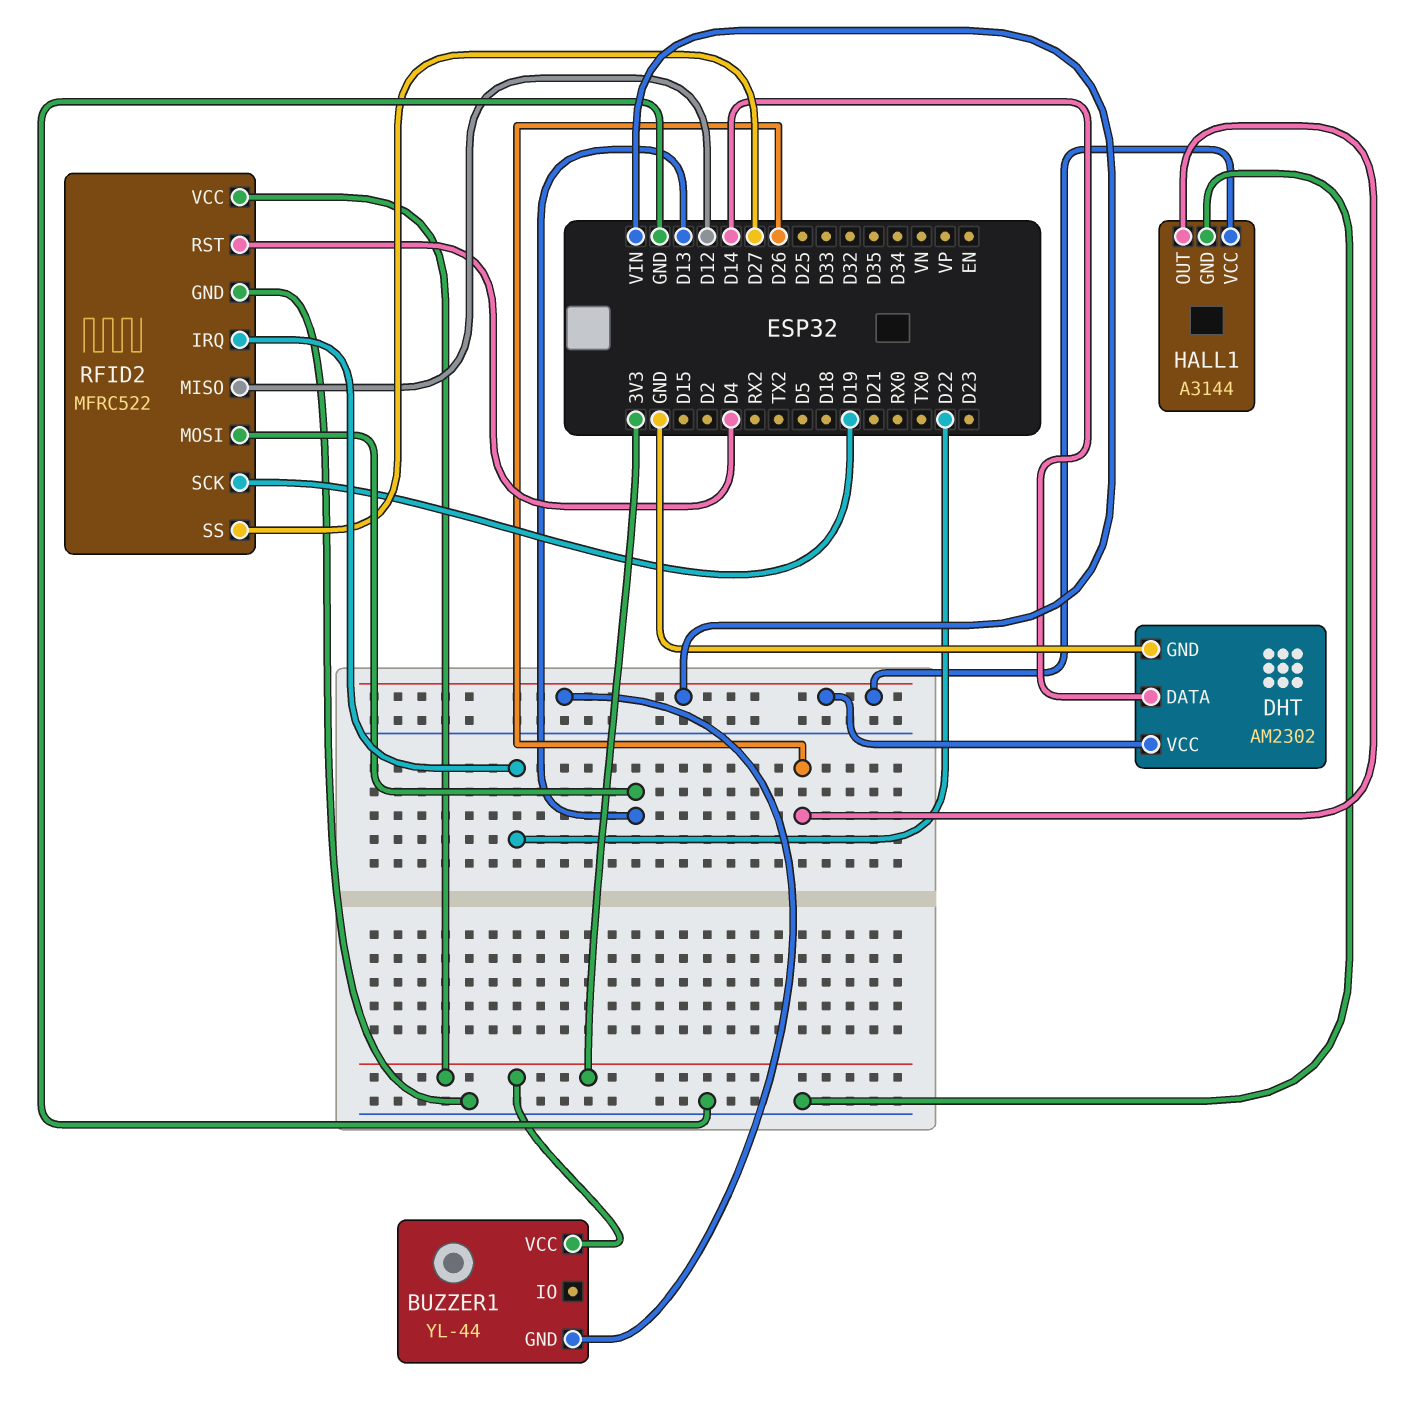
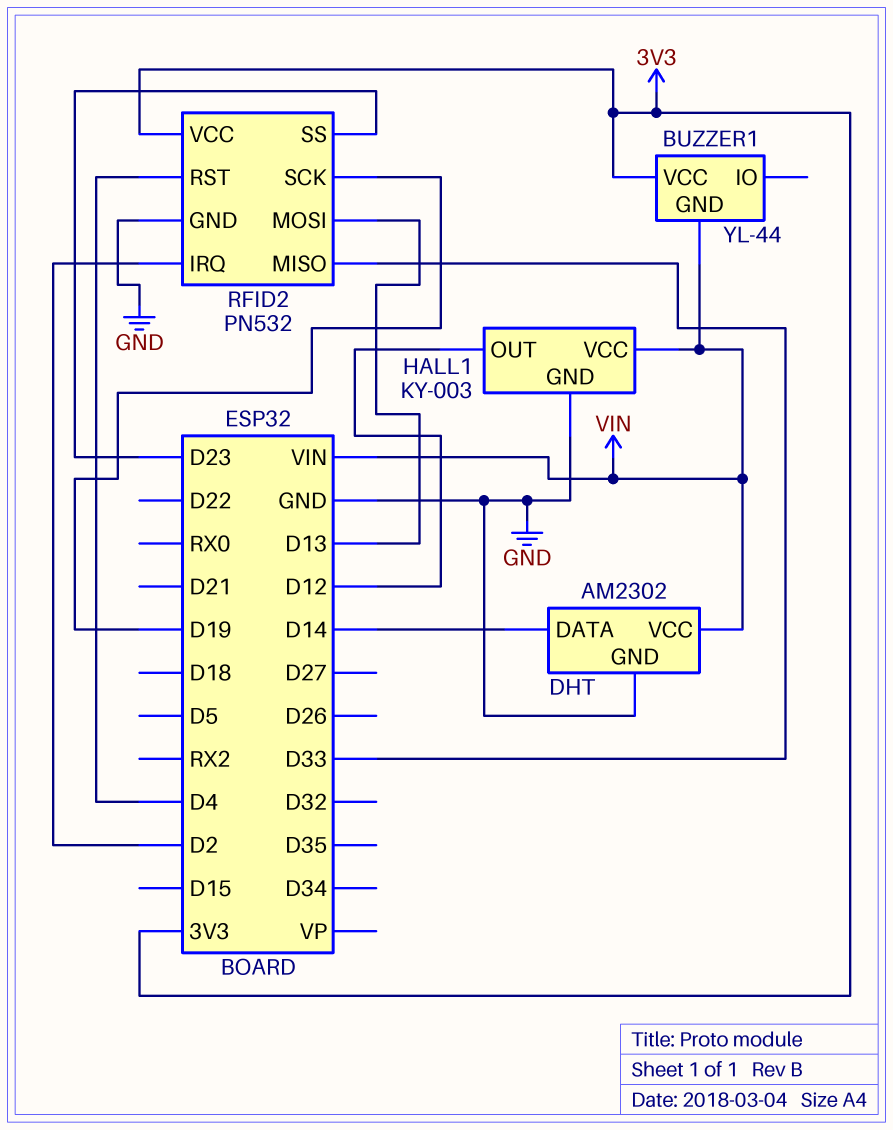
HALL1: A3144 -> KY-003
HALL1 pin OUT: D26 -> D12
RFID2: MFRC522 -> PN532
RFID2 pin IRQ: D22 -> D2
RFID2 pin MISO: D12 -> D33
RFID2 pin SS: D27 -> D23

